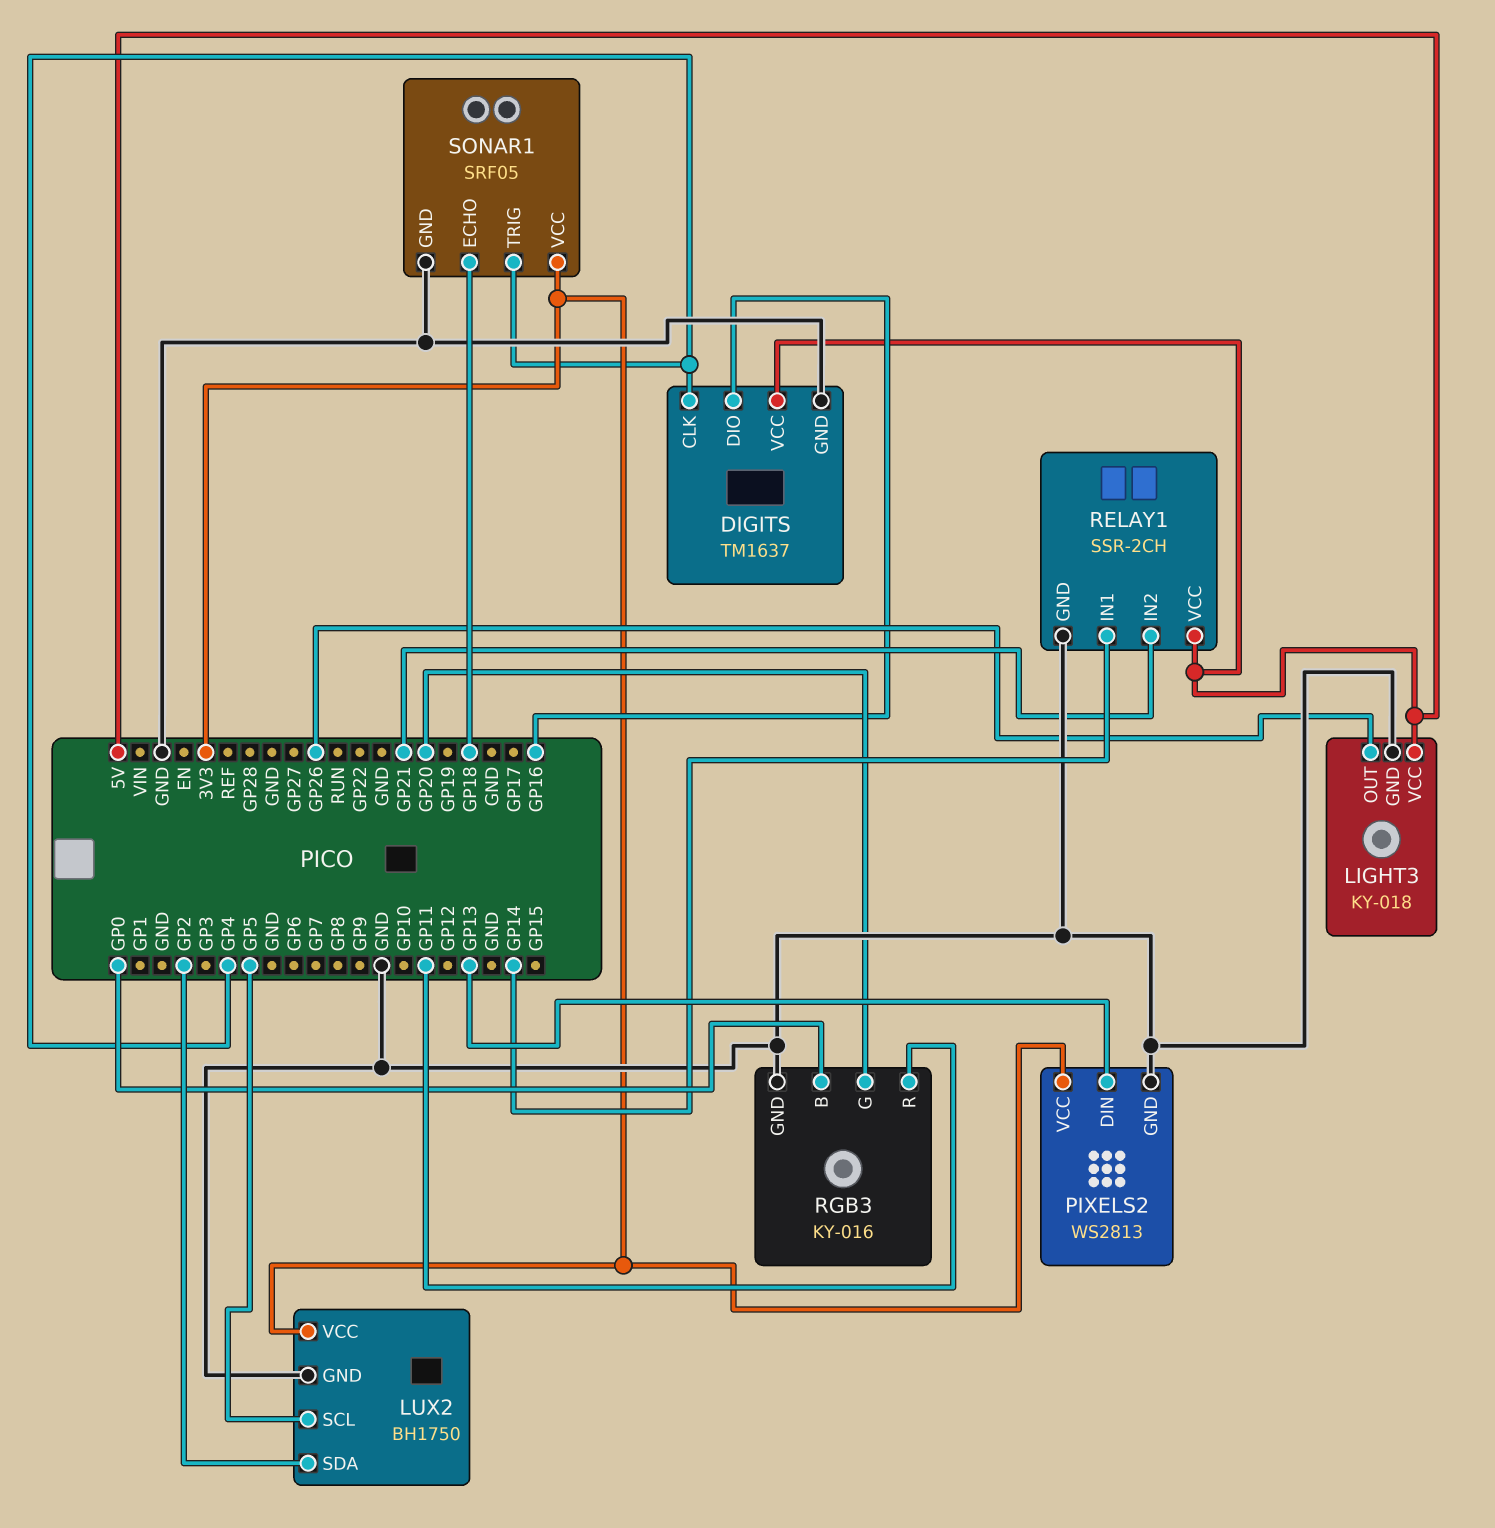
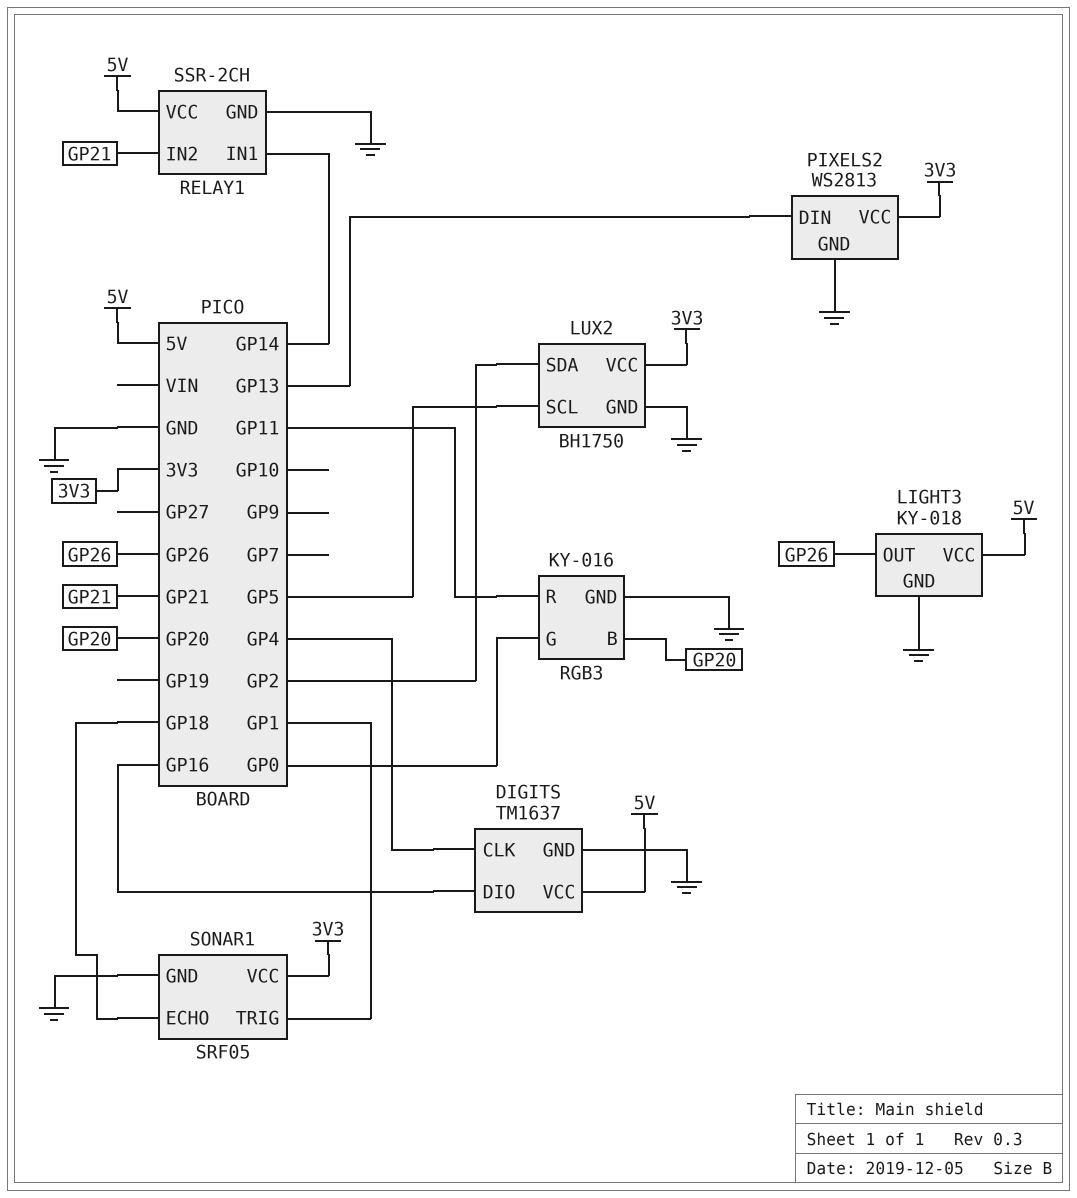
RGB3 pin B: GP0 -> GP20
RGB3 pin G: GP20 -> GP0
SONAR1 pin TRIG: GP4 -> GP1

